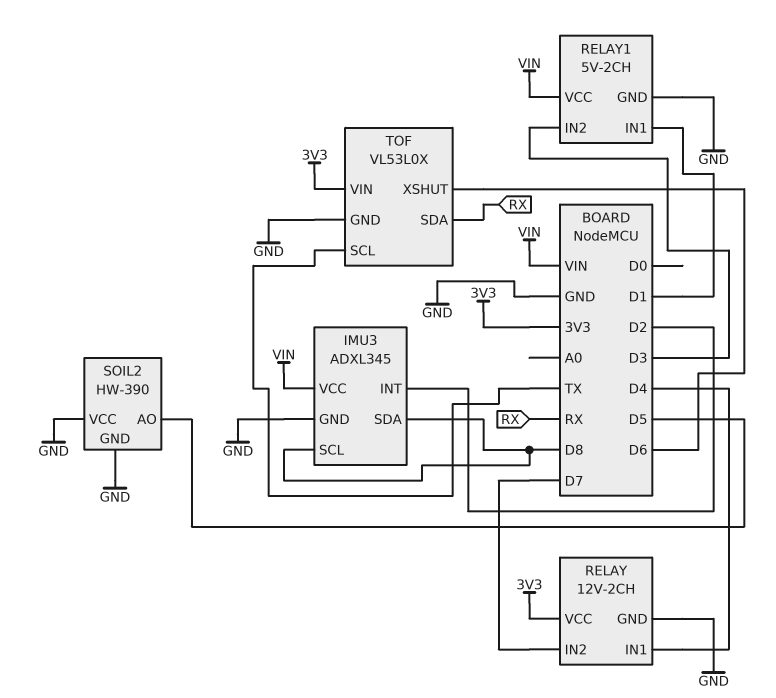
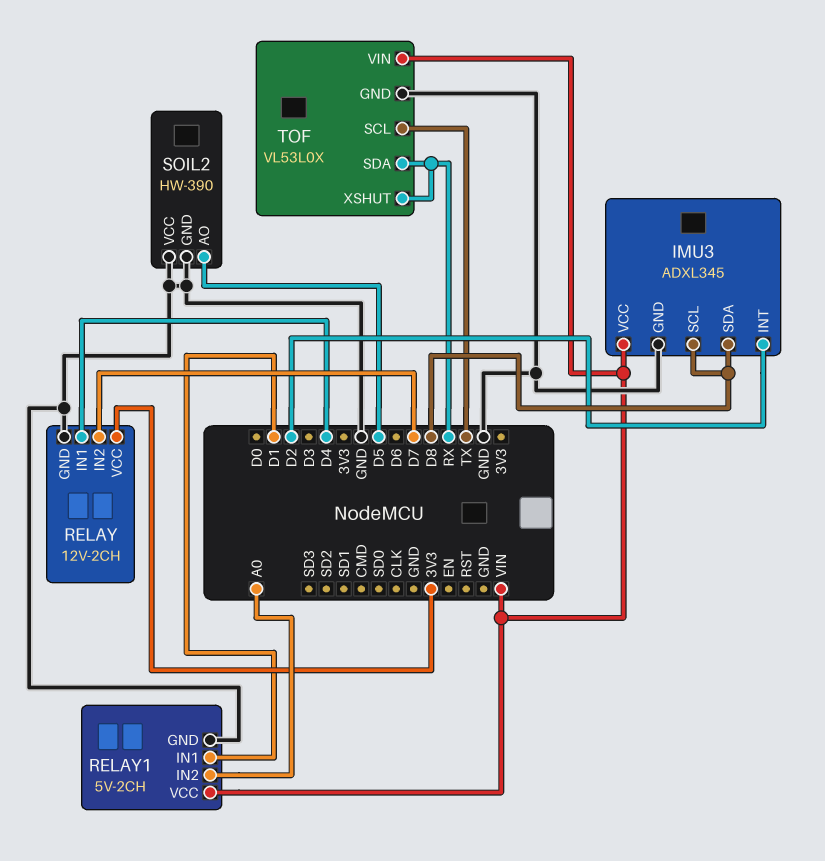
RELAY1 pin IN2: D3 -> A0
TOF pin VIN: 3V3 -> VIN
TOF pin XSHUT: D6 -> RX

